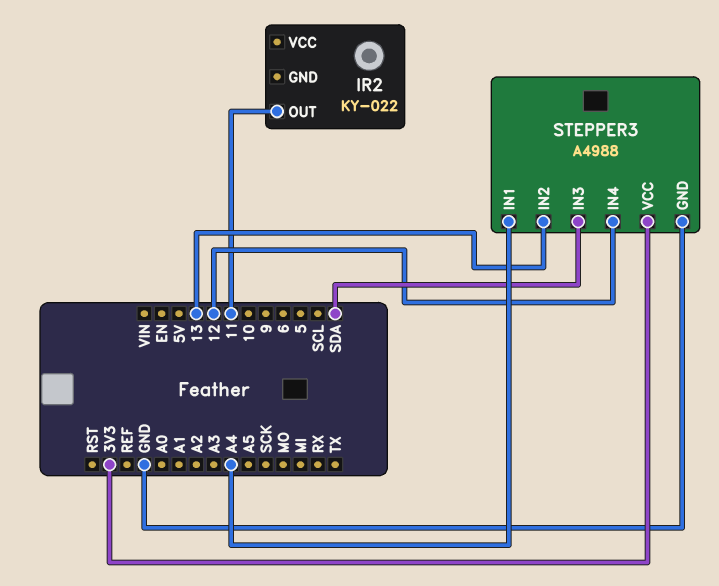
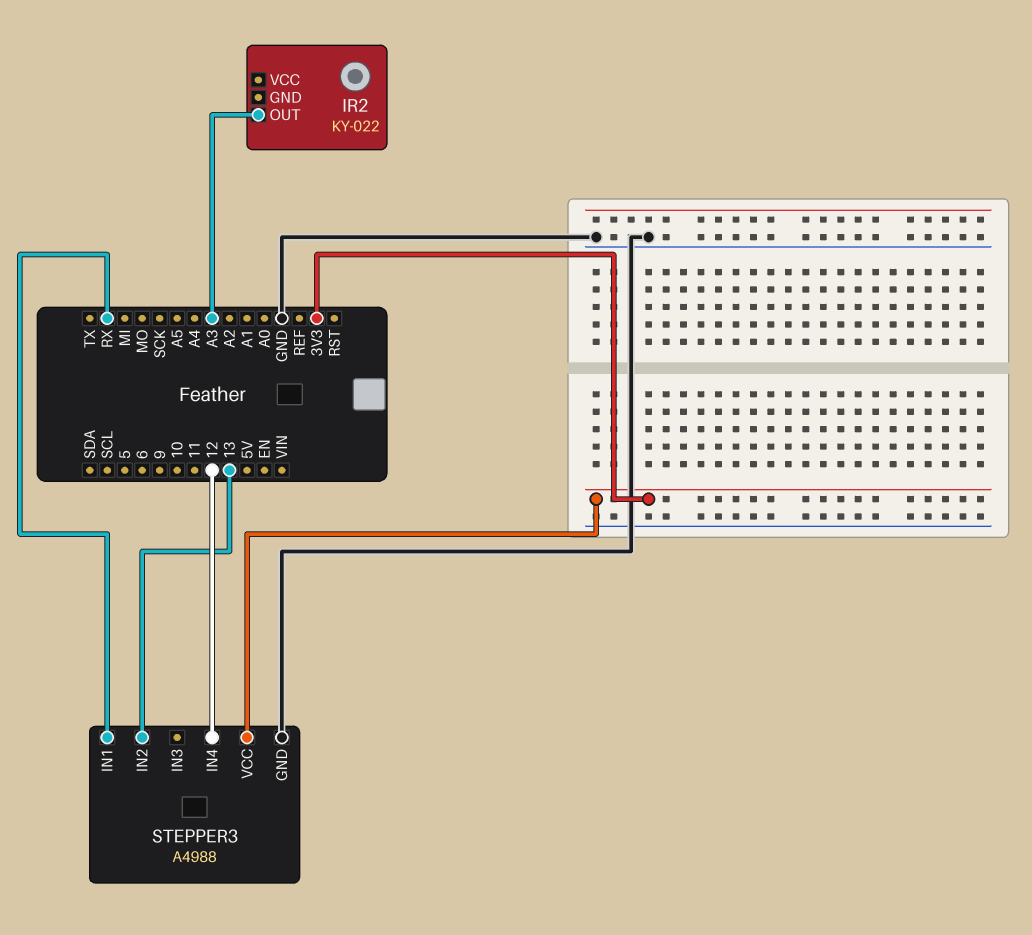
IR2 pin OUT: 11 -> A3
STEPPER3 pin IN1: A4 -> RX
STEPPER3 pin IN3: SDA -> none

